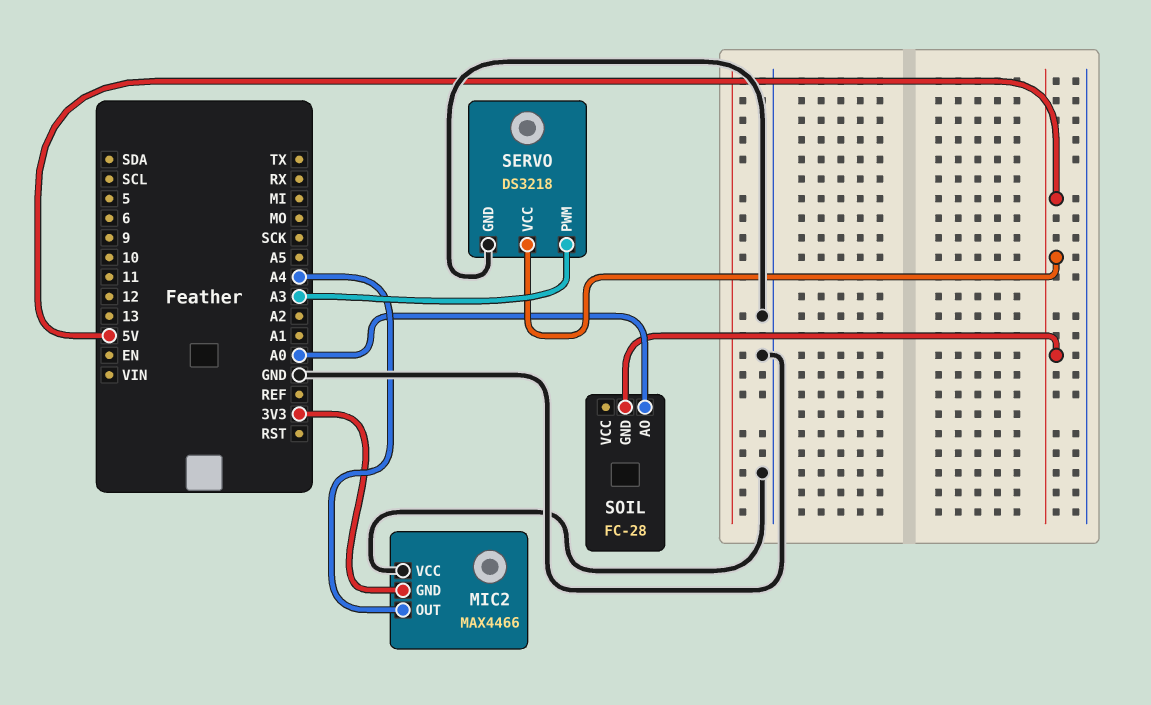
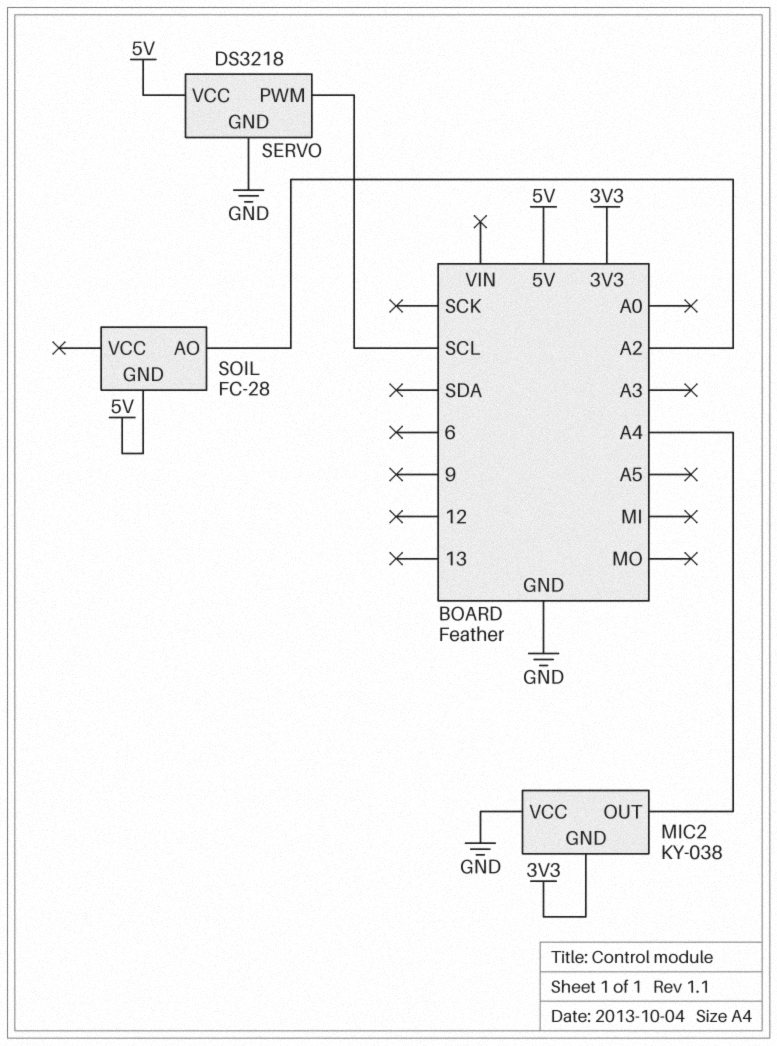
MIC2: MAX4466 -> KY-038
SERVO pin PWM: A3 -> SCL
SOIL pin AO: A0 -> A2

